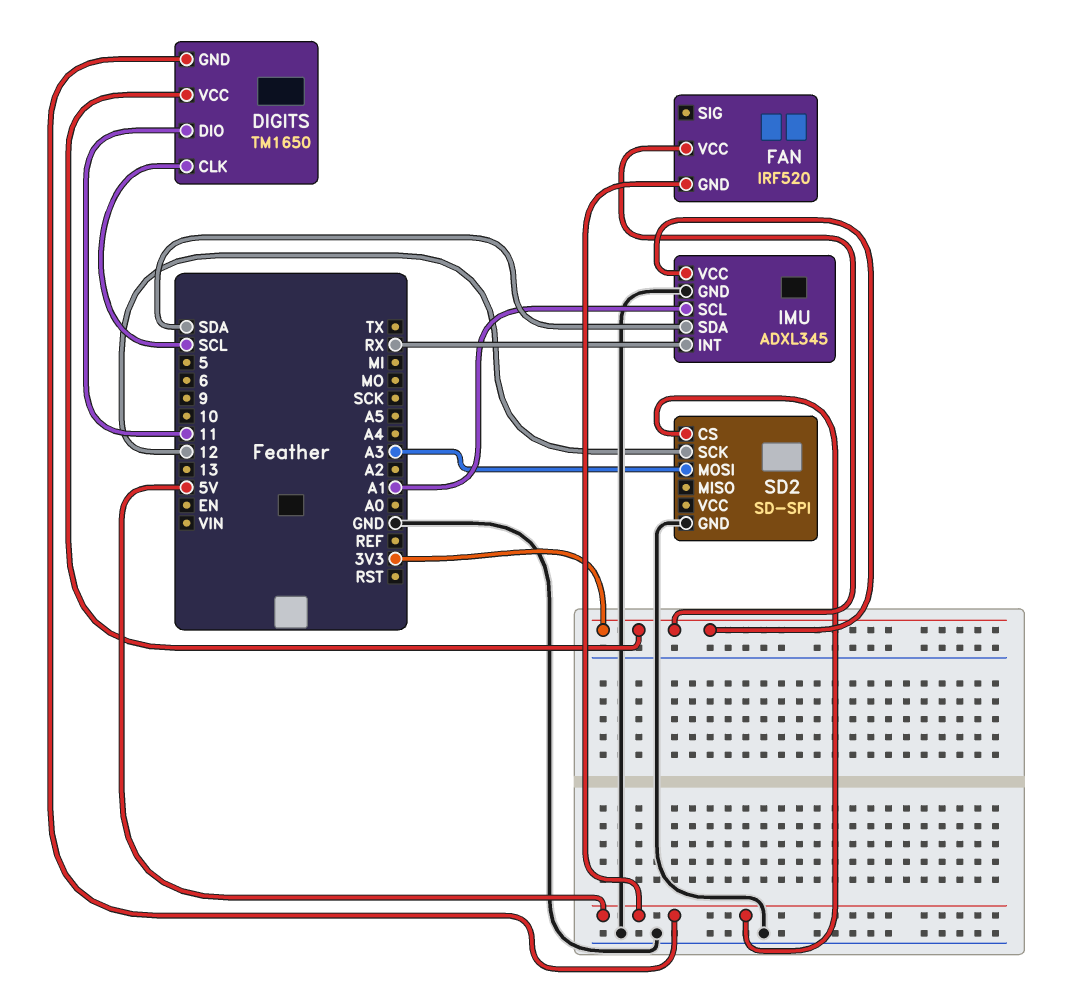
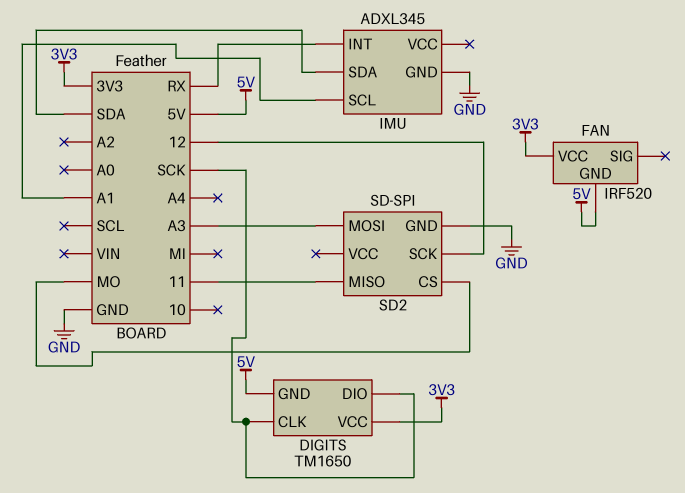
DIGITS pin CLK: SCL -> SCK
DIGITS pin DIO: 11 -> SCK
IMU pin VCC: 3V3 -> none
SD2 pin CS: 5V -> MO
SD2 pin MISO: none -> 11

